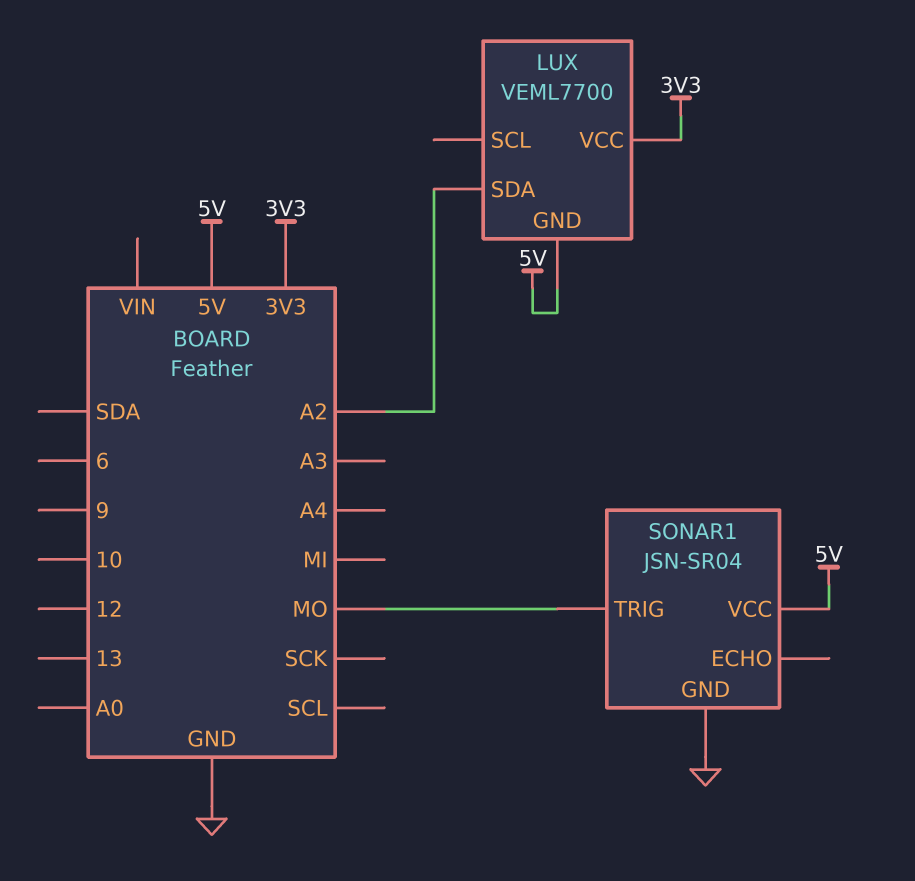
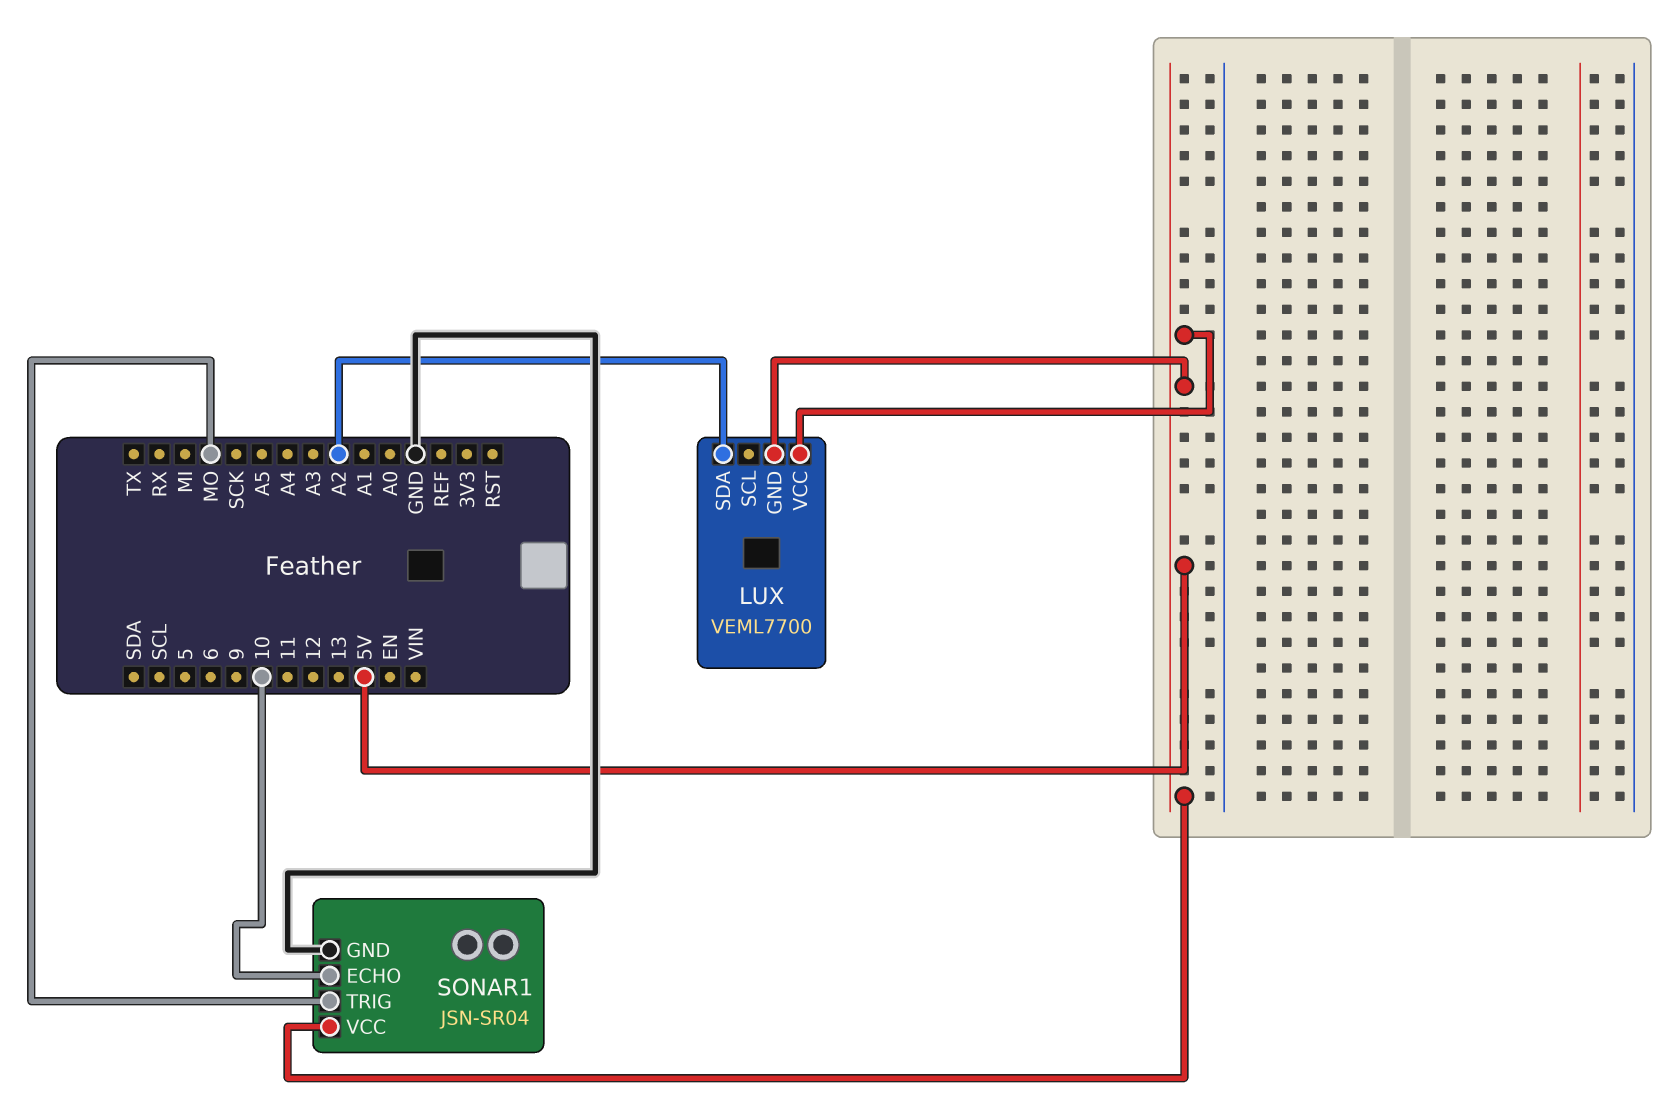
LUX pin VCC: 3V3 -> 5V
SONAR1 pin ECHO: none -> 10

